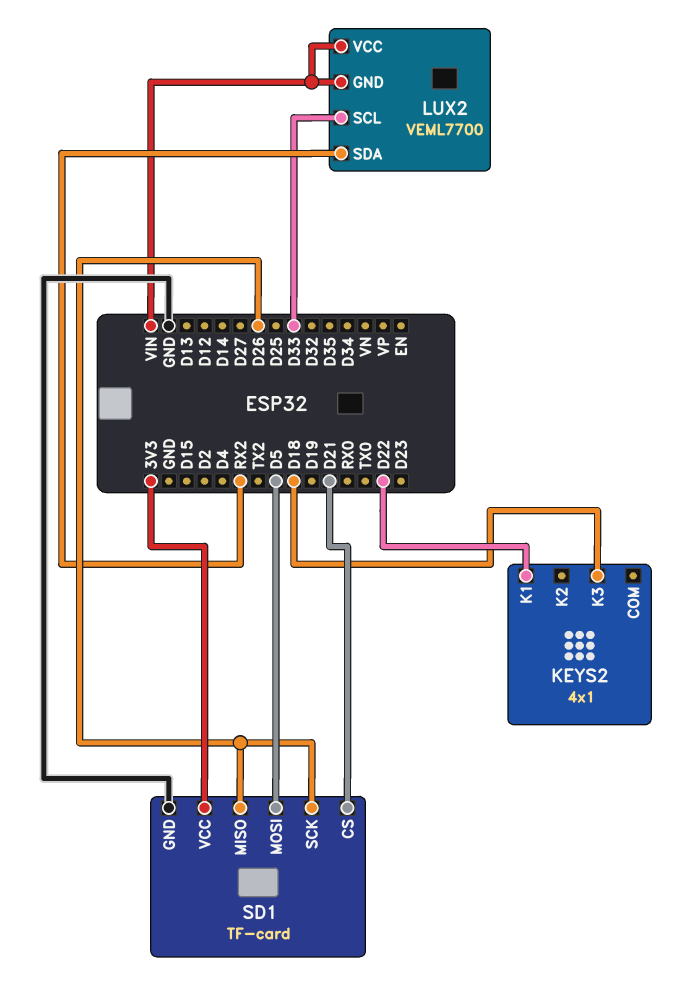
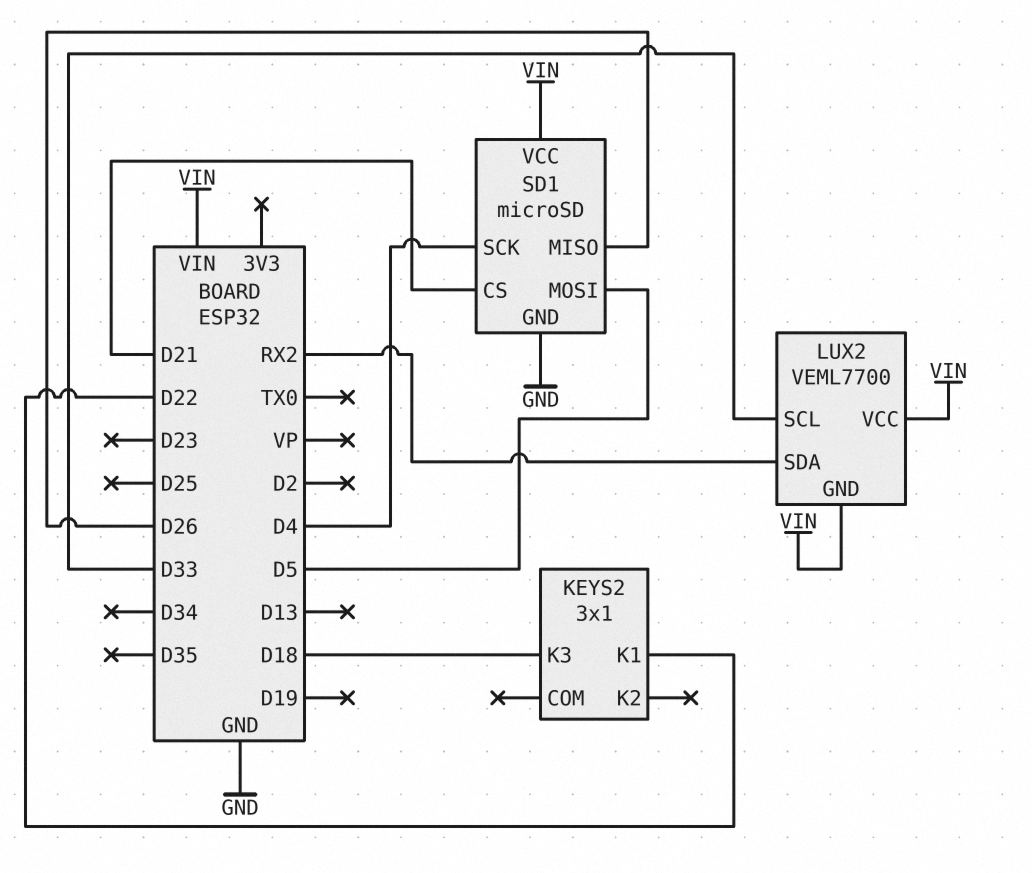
KEYS2: 4x1 -> 3x1
SD1: TF-card -> microSD
SD1 pin SCK: D26 -> D4
SD1 pin VCC: 3V3 -> VIN

